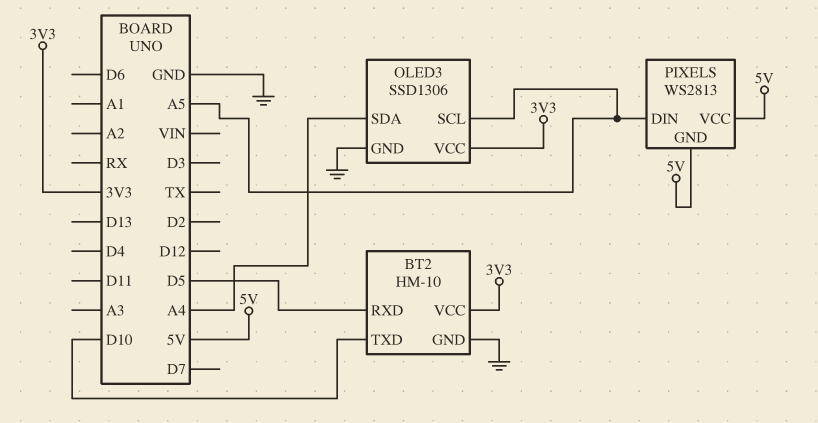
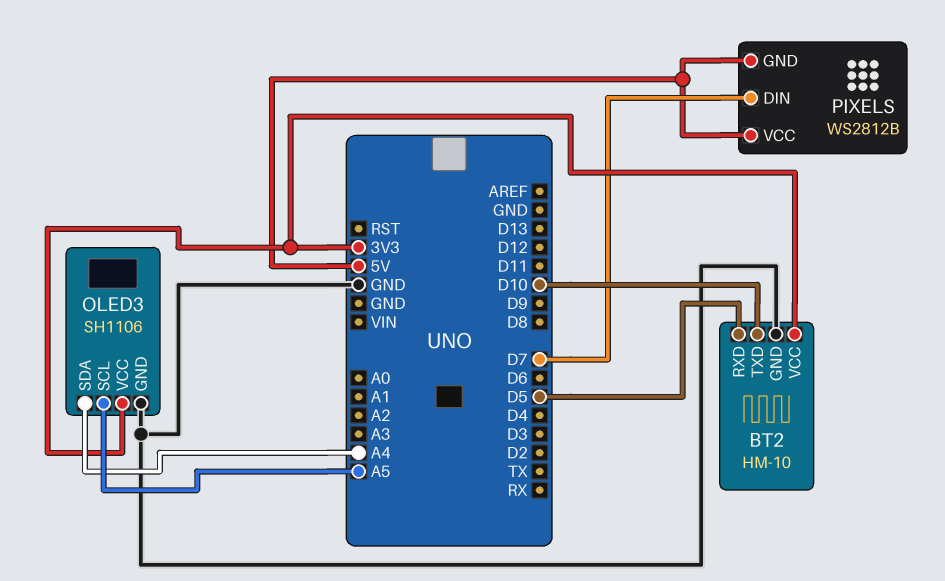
OLED3: SSD1306 -> SH1106
PIXELS: WS2813 -> WS2812B
PIXELS pin DIN: A5 -> D7

